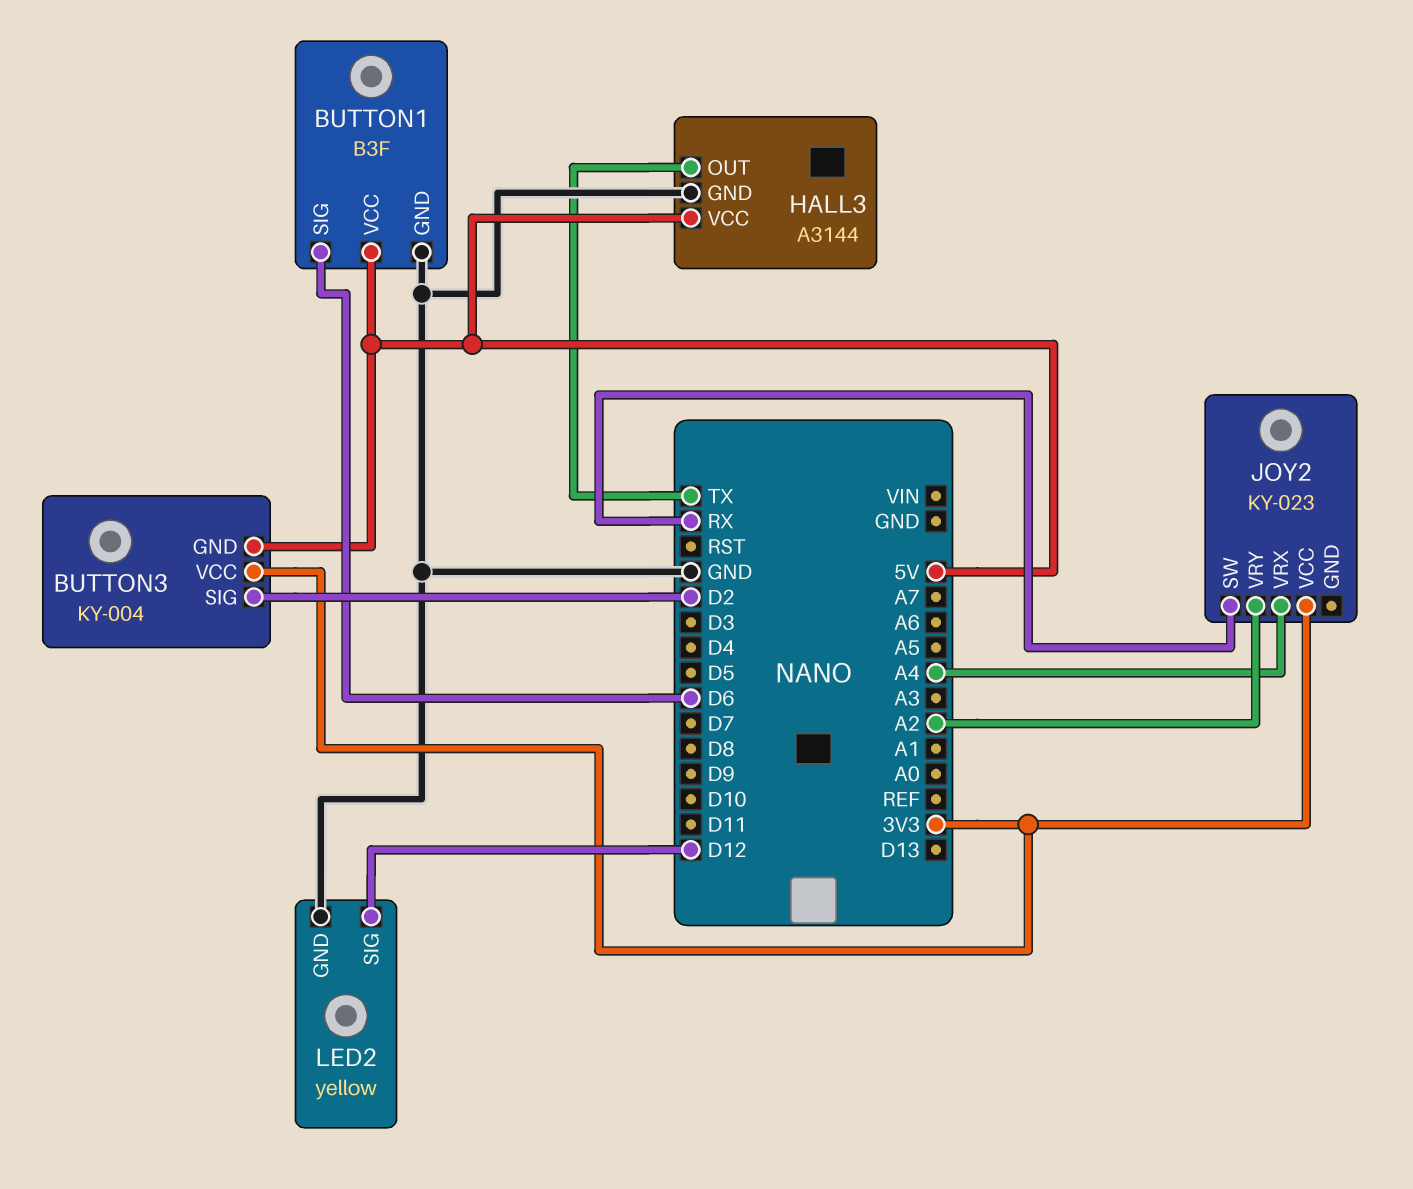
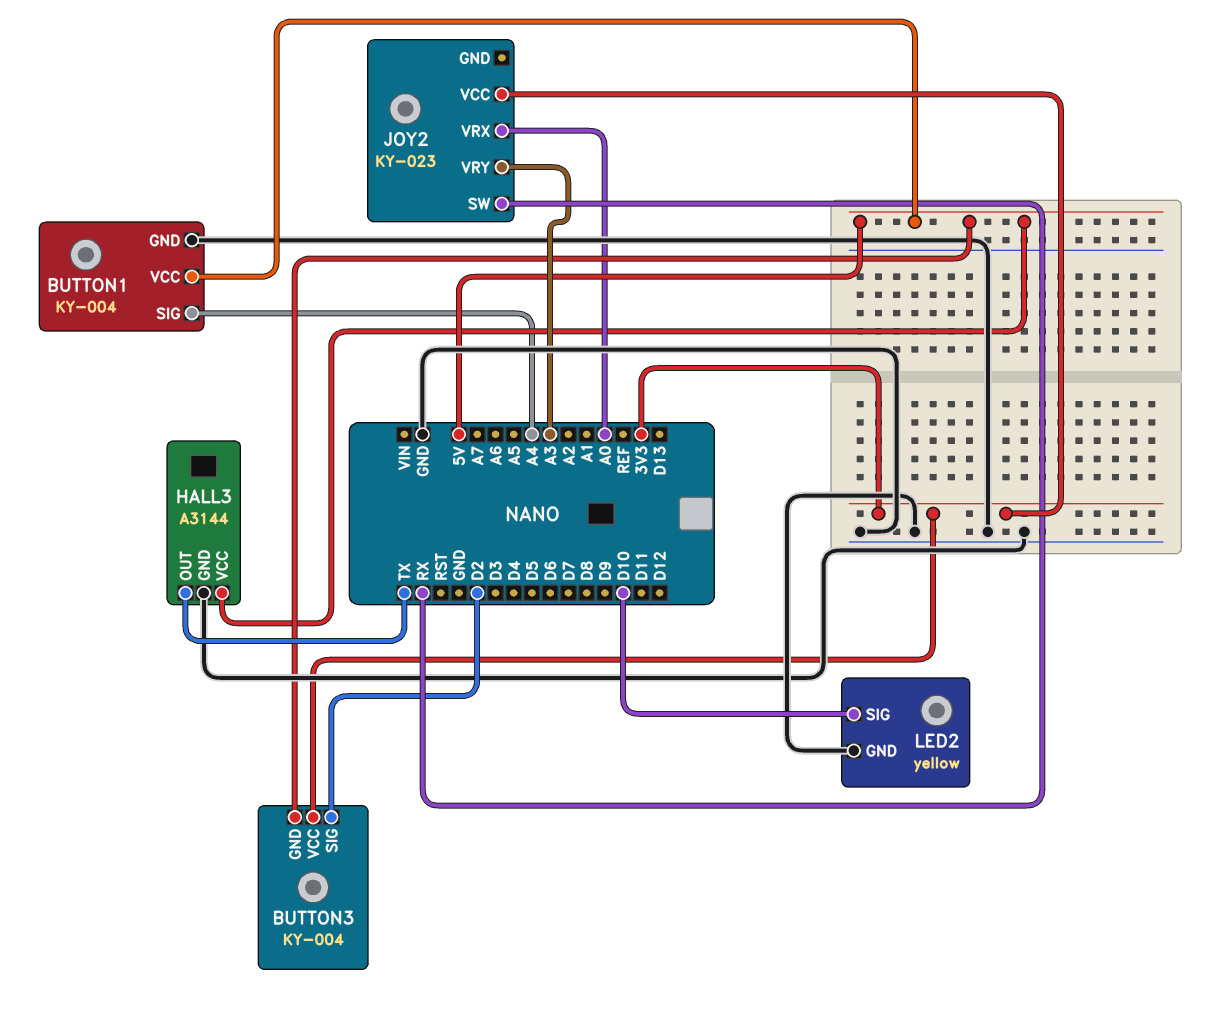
BUTTON1: B3F -> KY-004
BUTTON1 pin SIG: D6 -> A4
JOY2 pin VRX: A4 -> A0
JOY2 pin VRY: A2 -> A3
LED2 pin SIG: D12 -> D10

